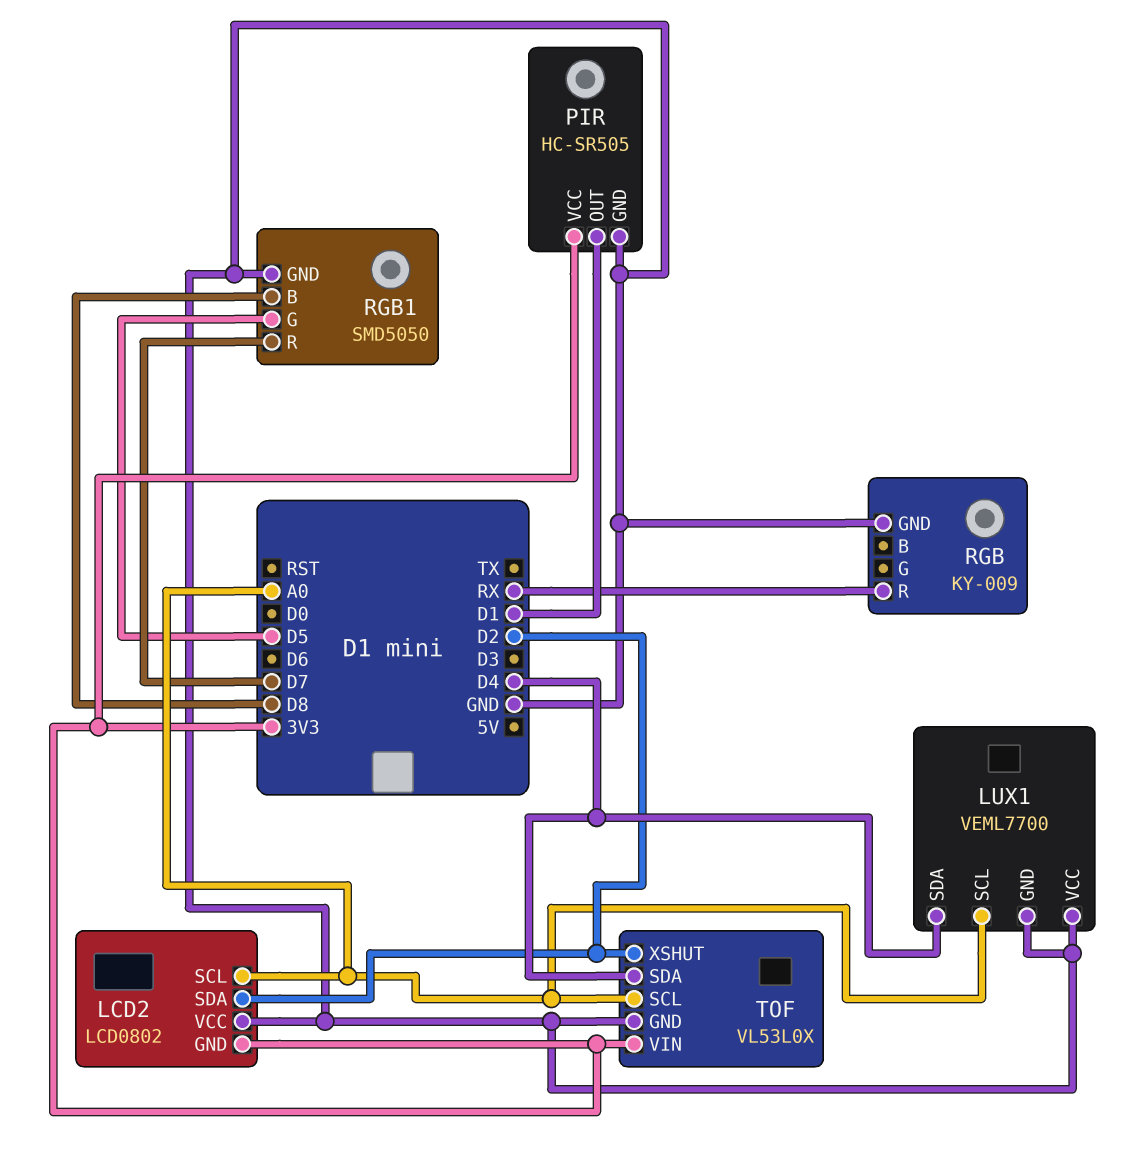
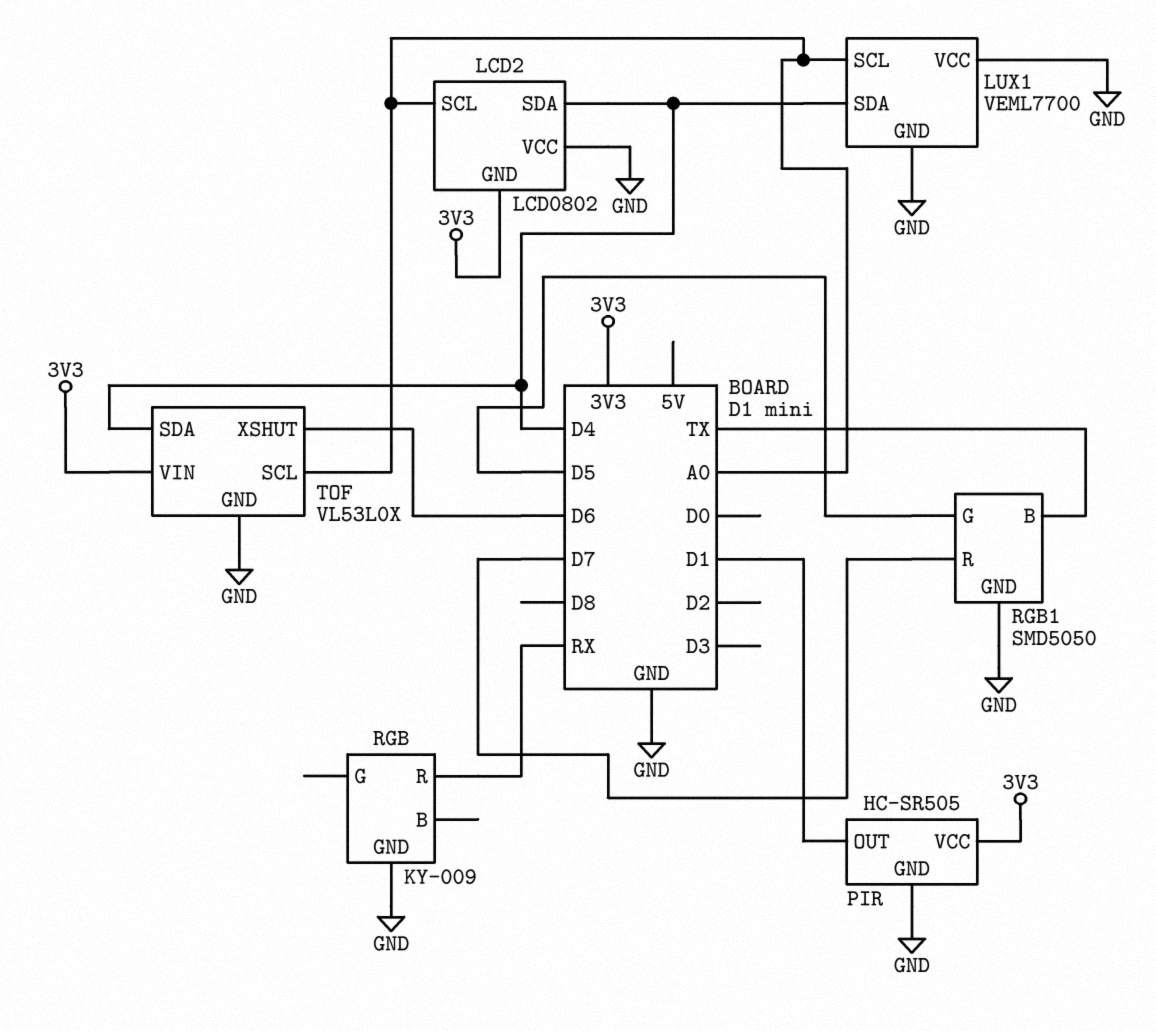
LCD2 pin SDA: D2 -> D4
RGB1 pin B: D8 -> TX
TOF pin XSHUT: D2 -> D6

